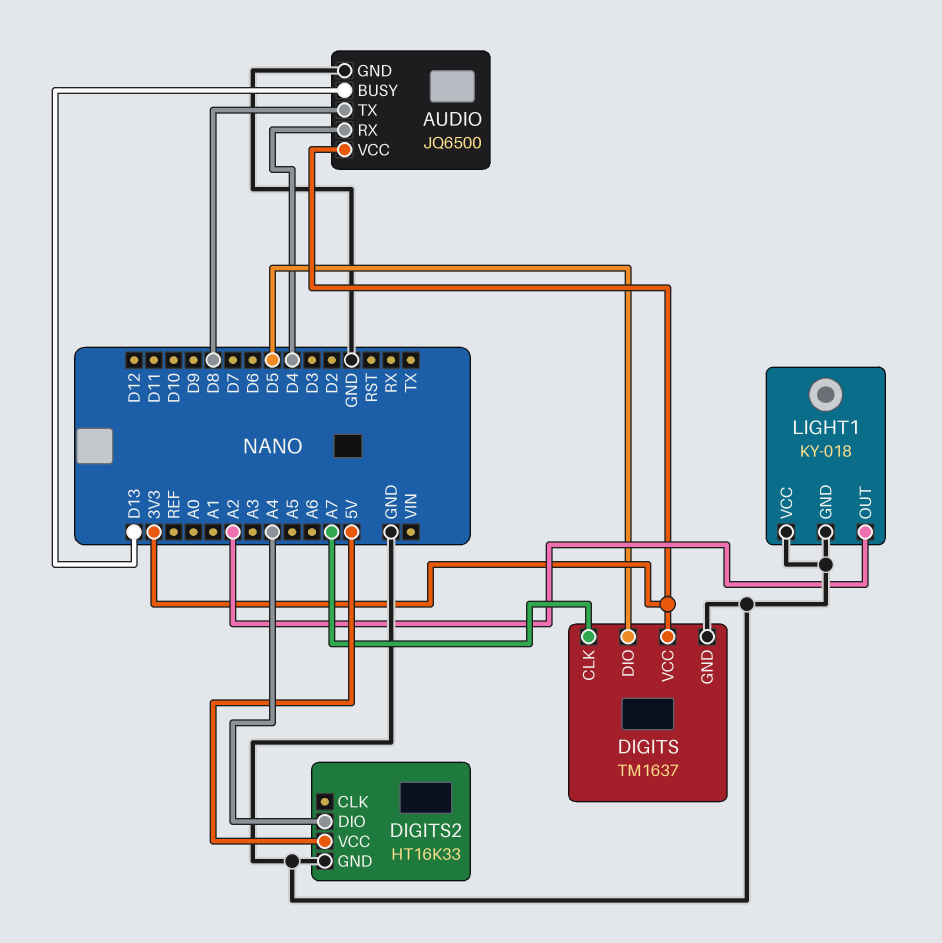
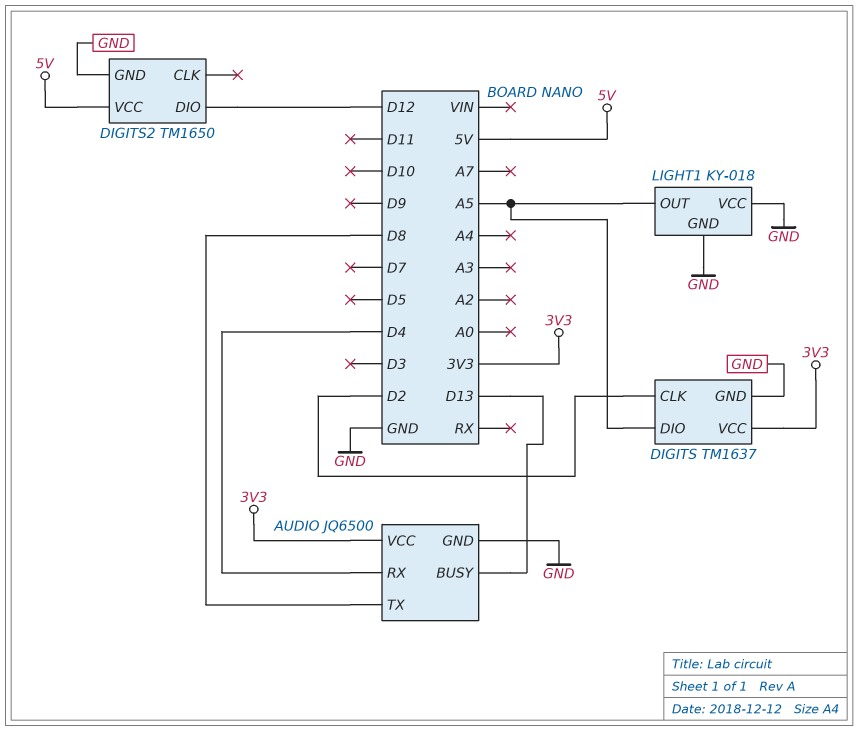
DIGITS pin CLK: A7 -> D2
DIGITS pin DIO: D5 -> A5
DIGITS2: HT16K33 -> TM1650
DIGITS2 pin DIO: A4 -> D12
LIGHT1 pin OUT: A2 -> A5

